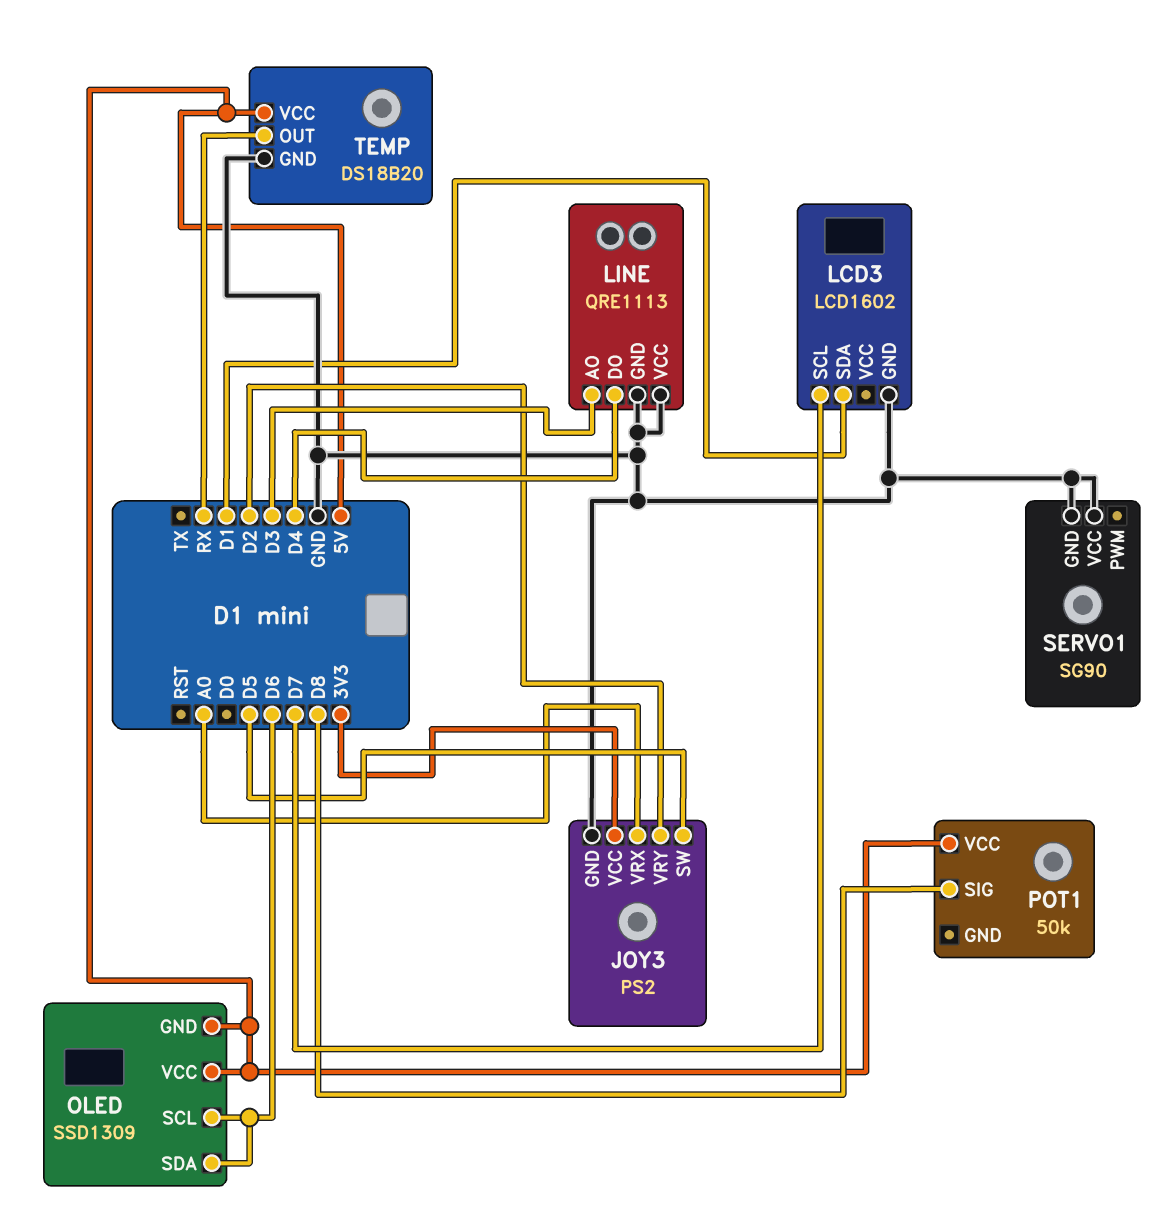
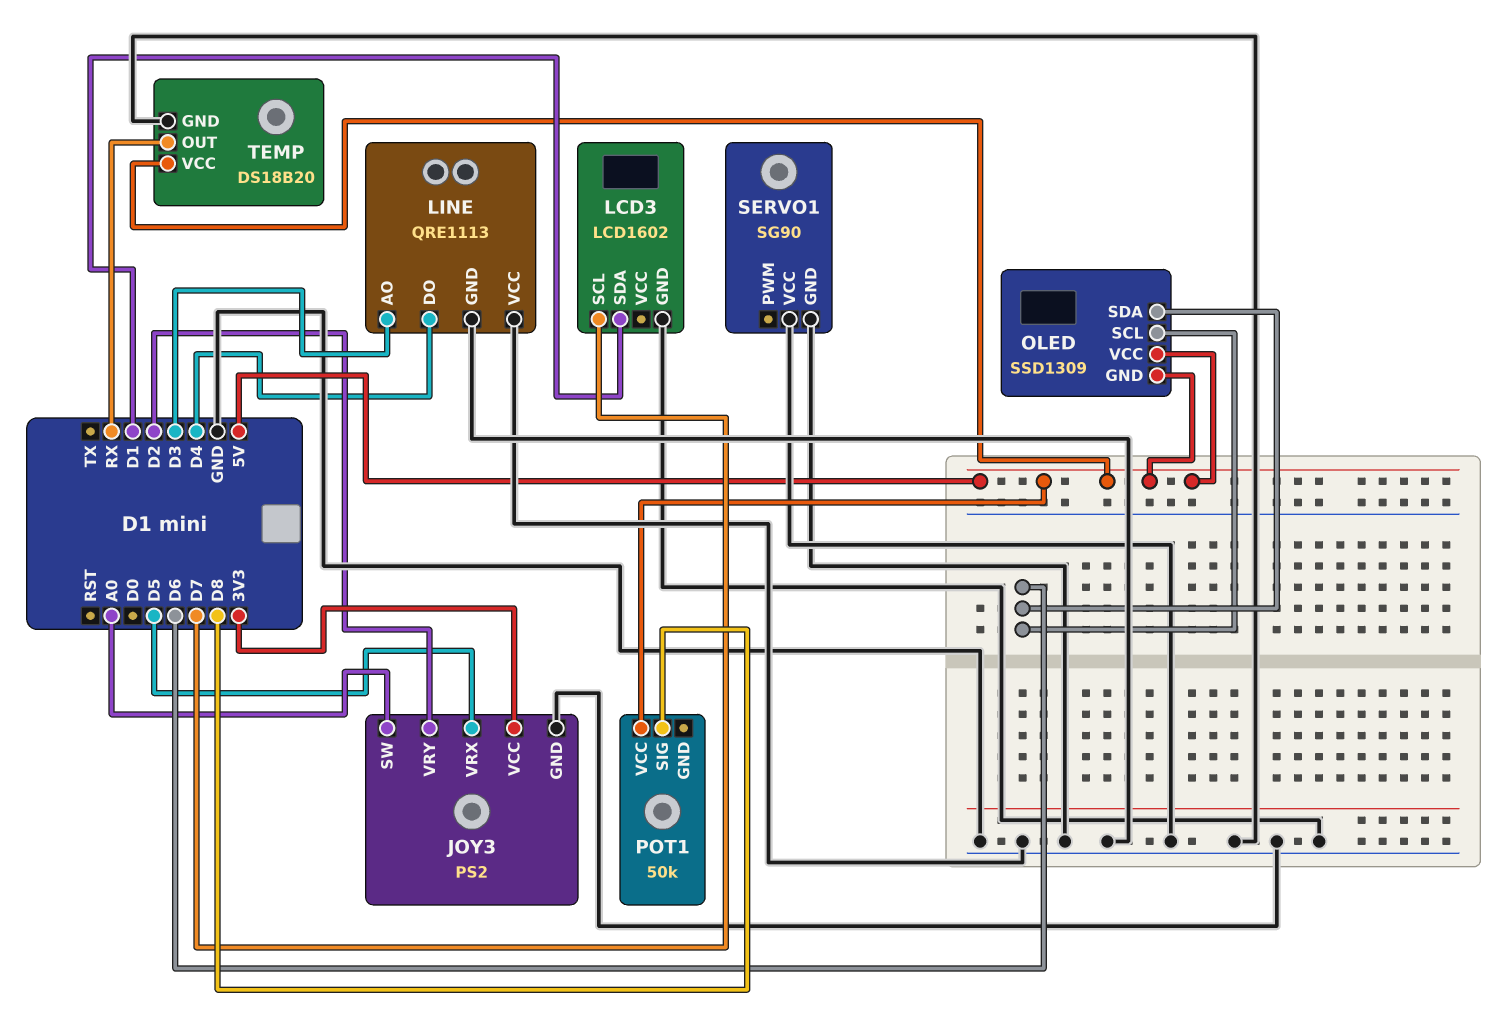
JOY3 pin SW: D5 -> A0
JOY3 pin VRX: A0 -> D5

